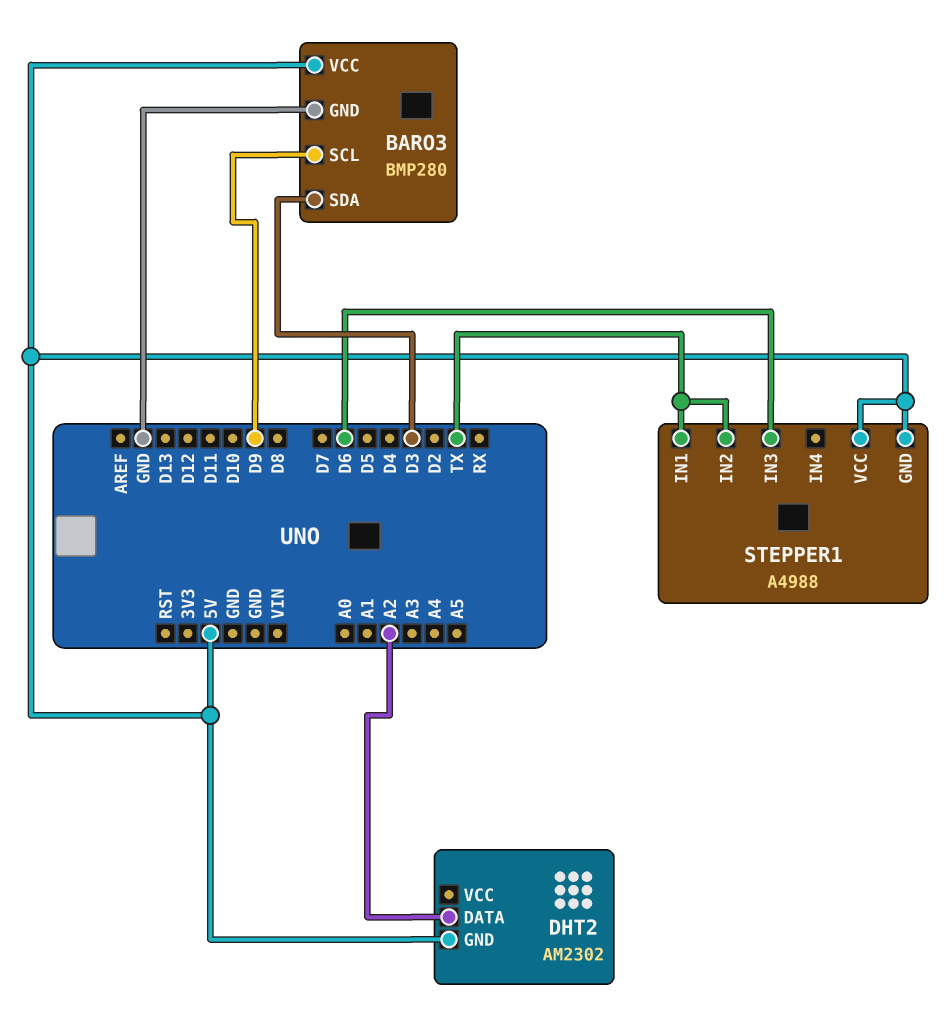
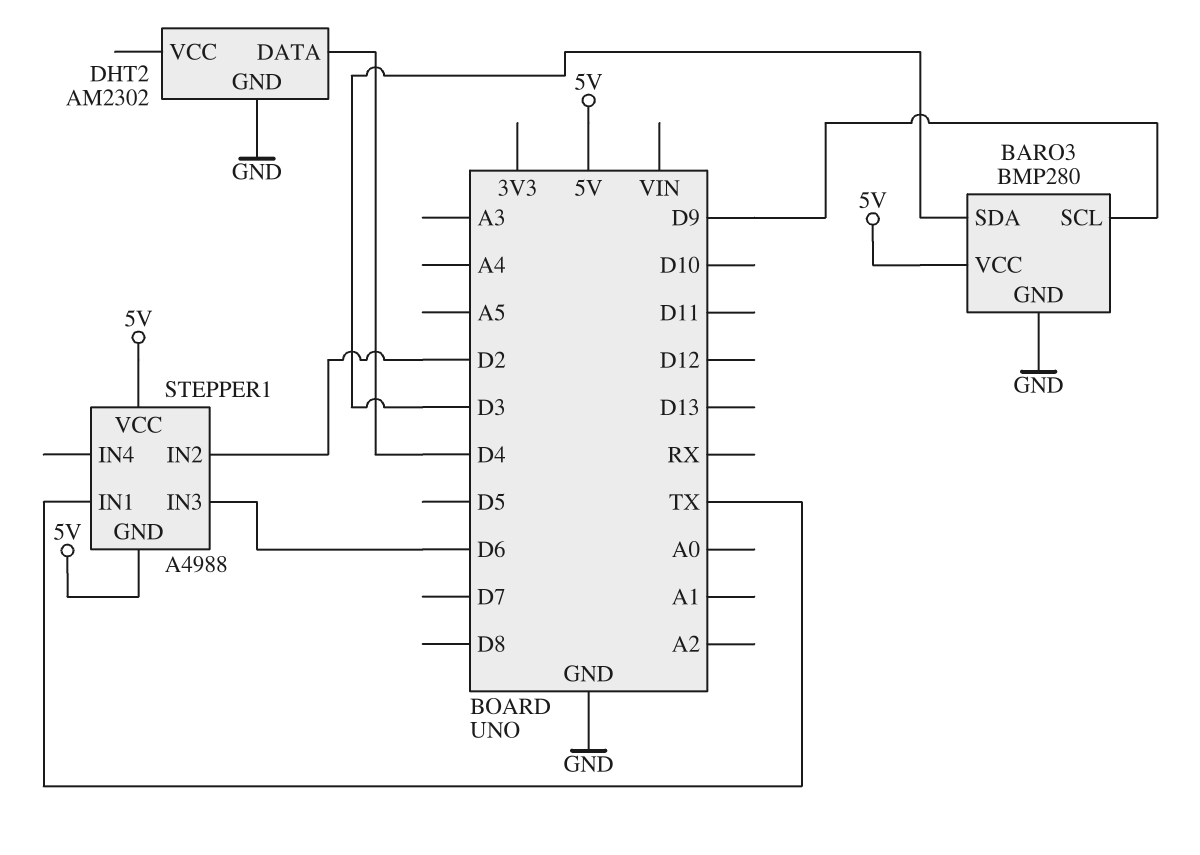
DHT2 pin DATA: A2 -> D4
DHT2 pin GND: 5V -> GND
STEPPER1 pin IN2: TX -> D2

